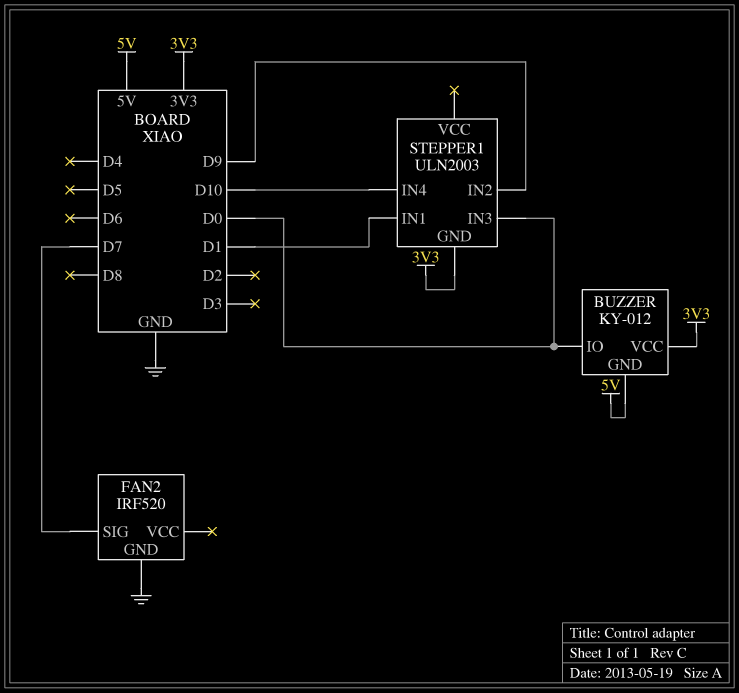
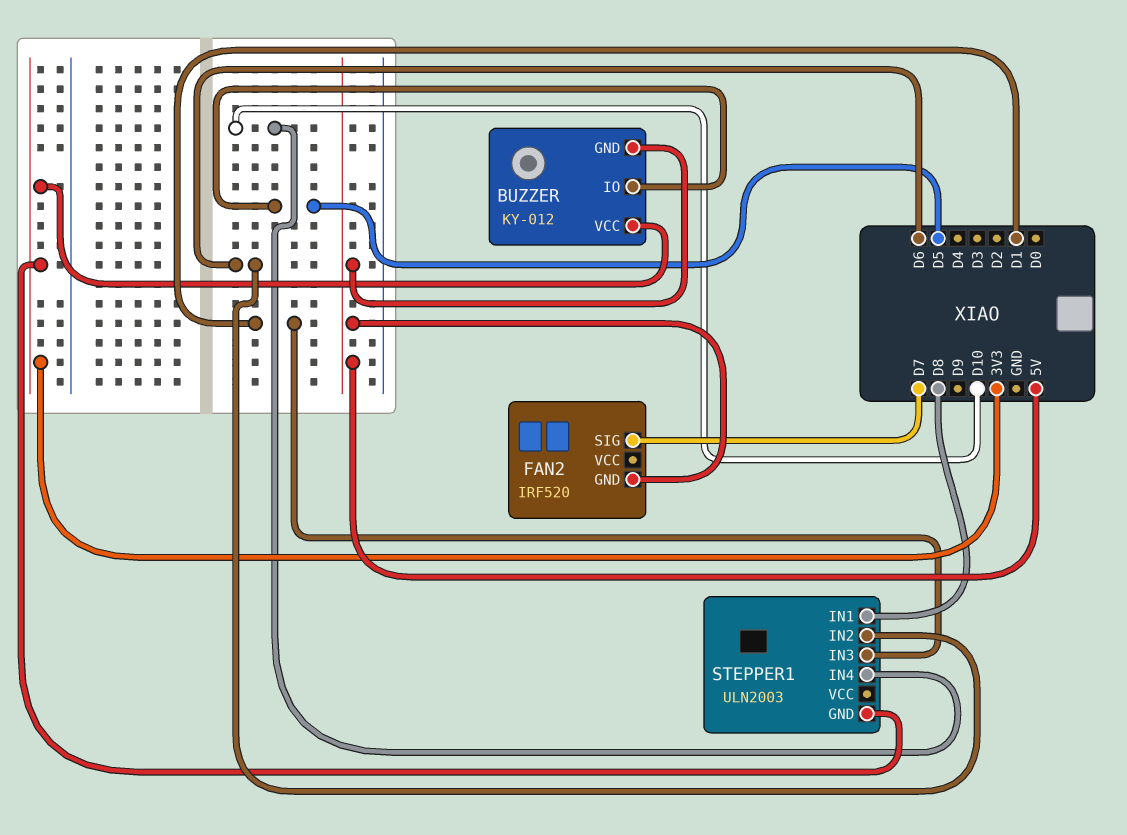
BUZZER pin IO: D0 -> D5
FAN2 pin GND: GND -> 5V
STEPPER1 pin IN1: D1 -> D8
STEPPER1 pin IN2: D9 -> D6
STEPPER1 pin IN3: D0 -> D1

